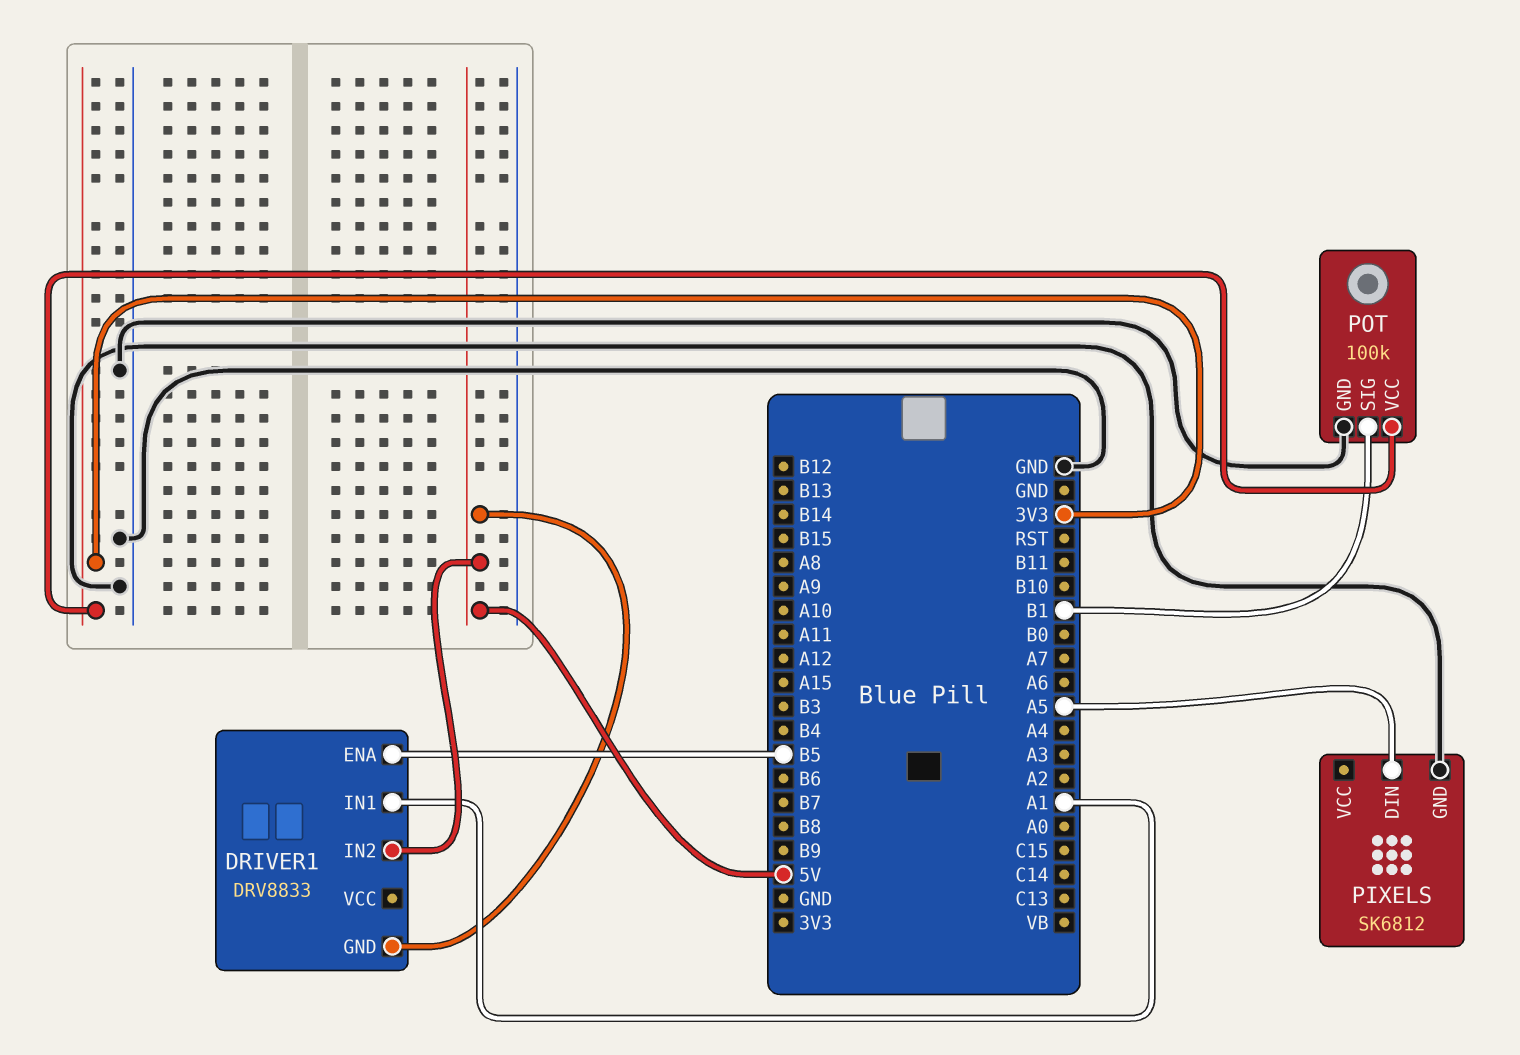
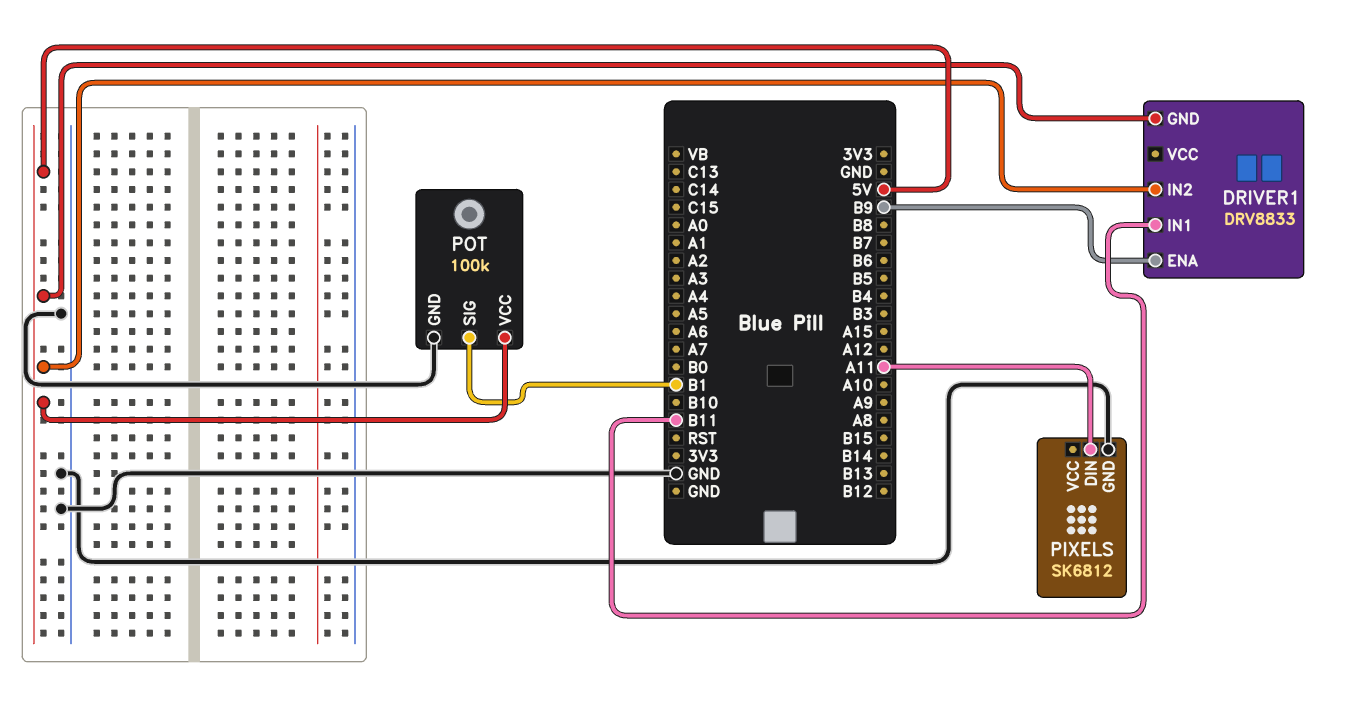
DRIVER1 pin ENA: B5 -> B9
DRIVER1 pin IN1: A1 -> B11
PIXELS pin DIN: A5 -> A11
POT pin VCC: 3V3 -> 5V

